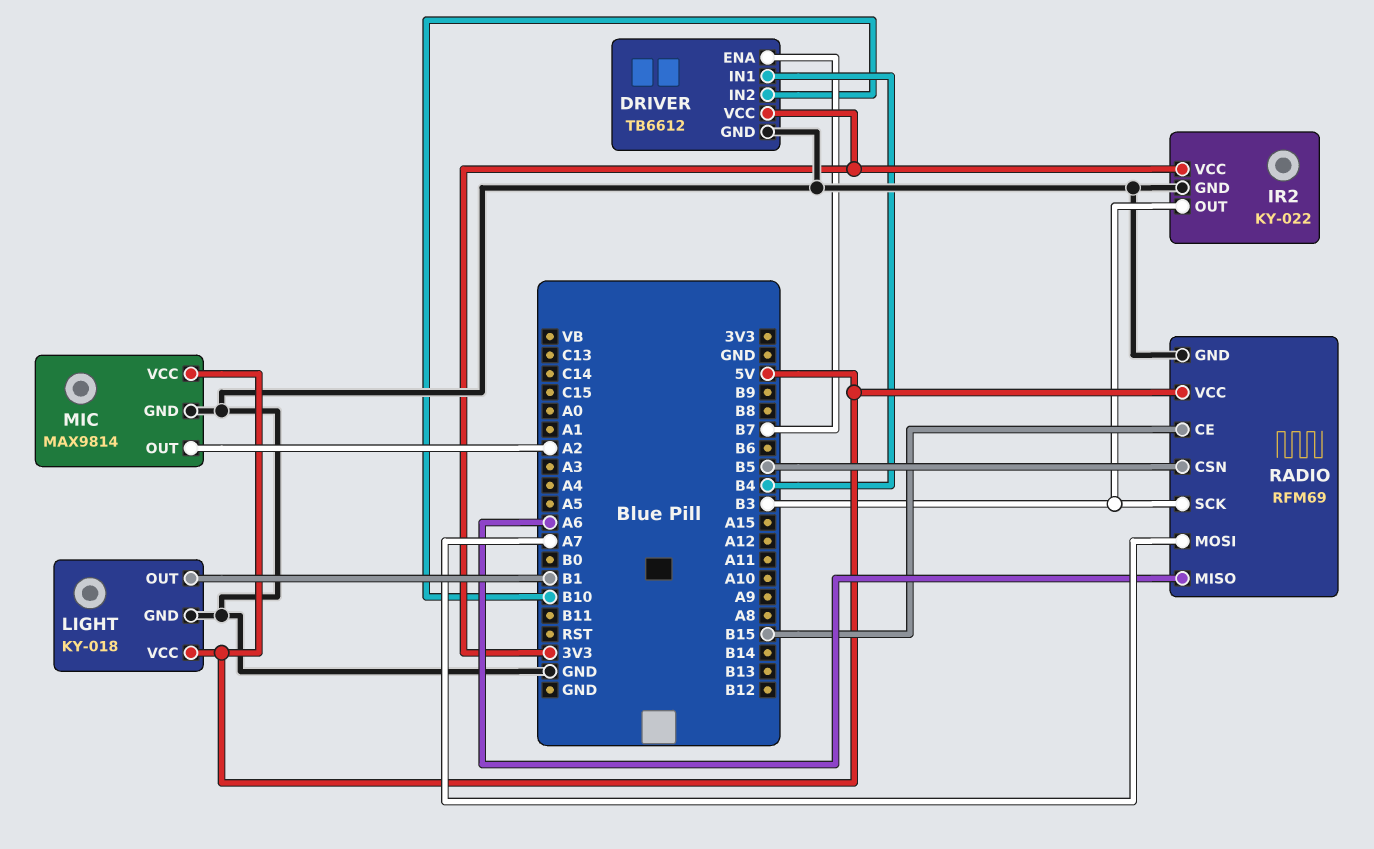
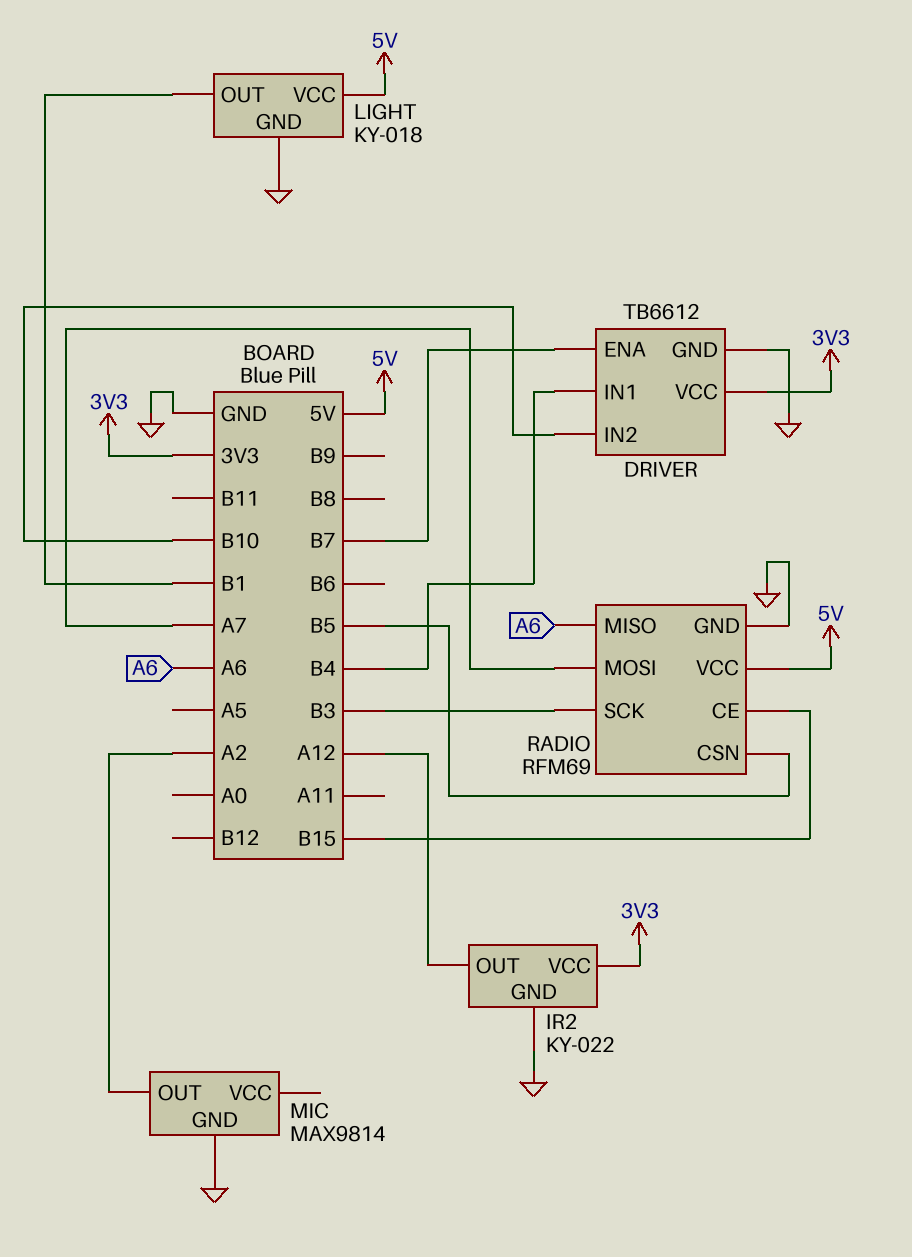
IR2 pin OUT: B3 -> A12
MIC pin VCC: 5V -> none

